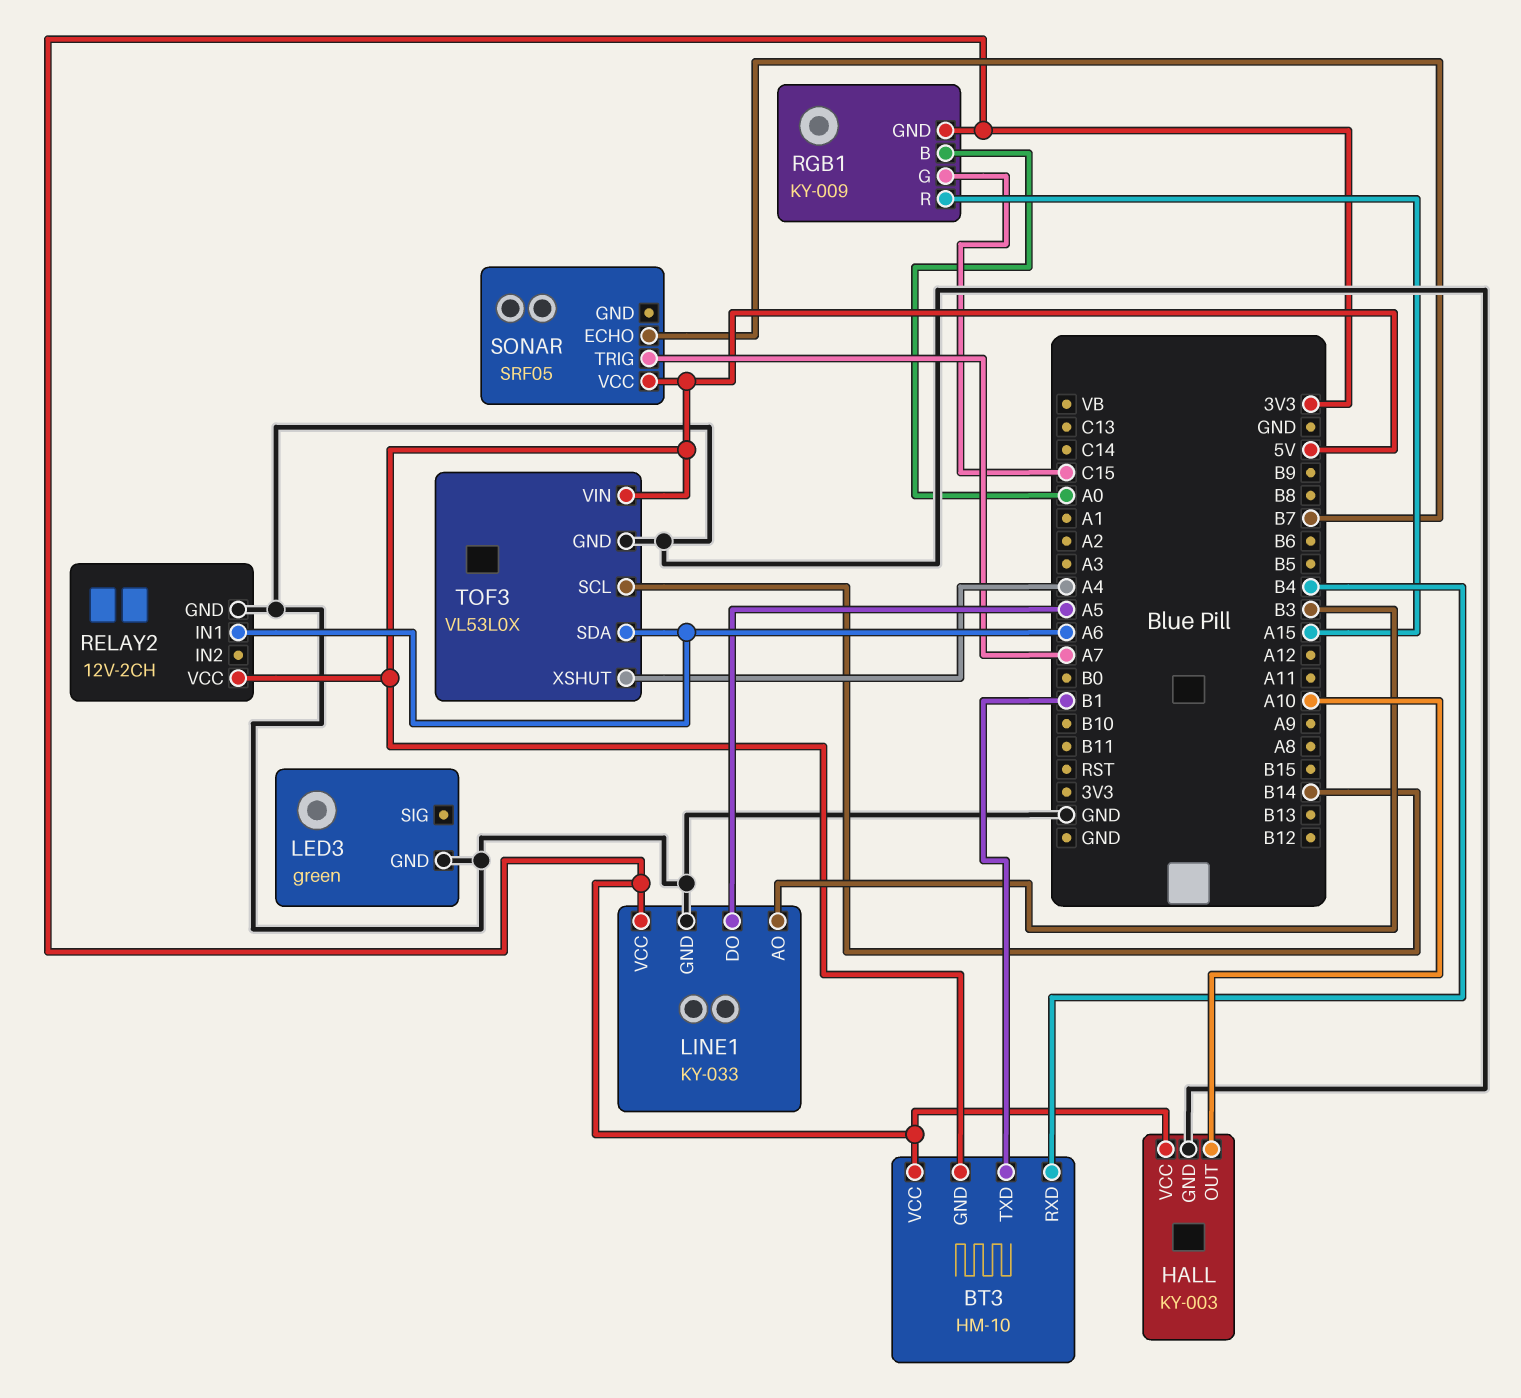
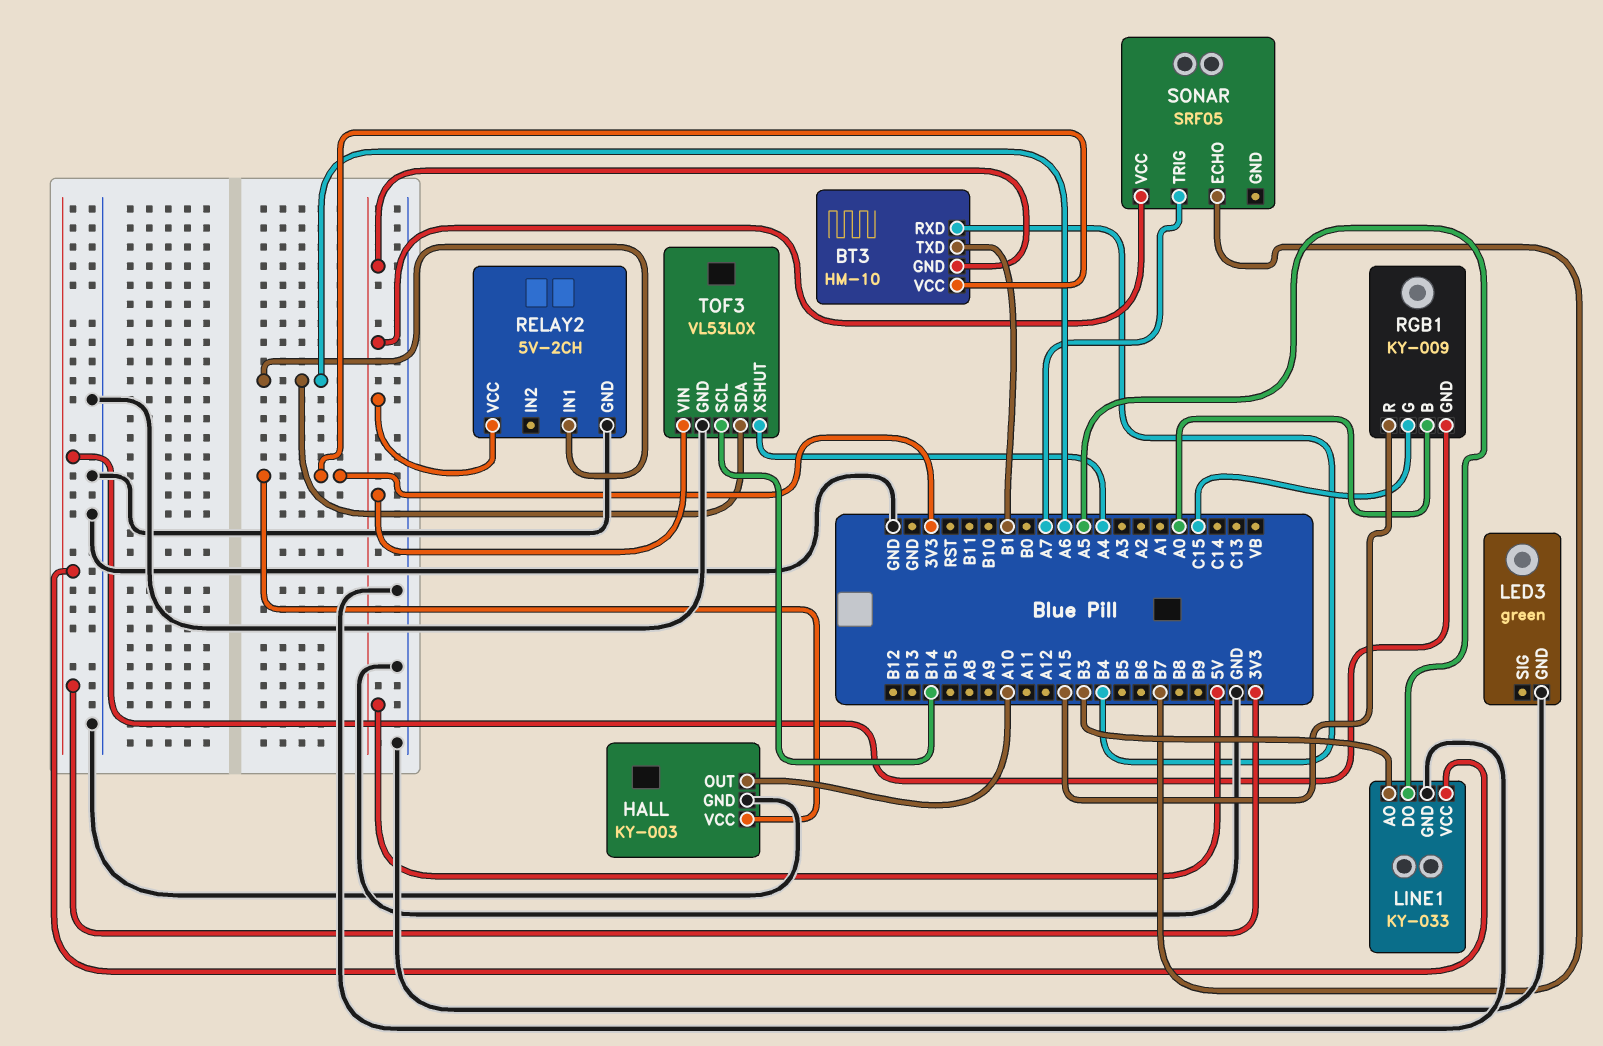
RELAY2: 12V-2CH -> 5V-2CH

